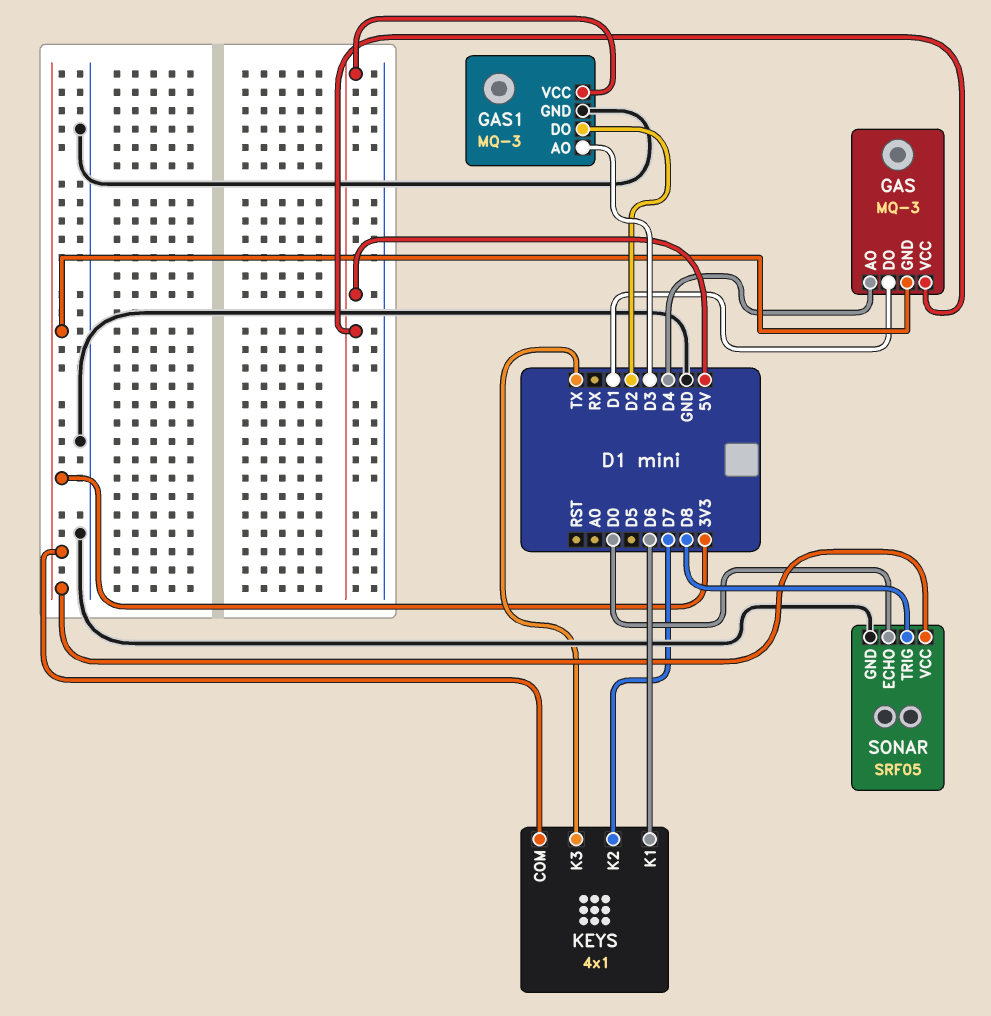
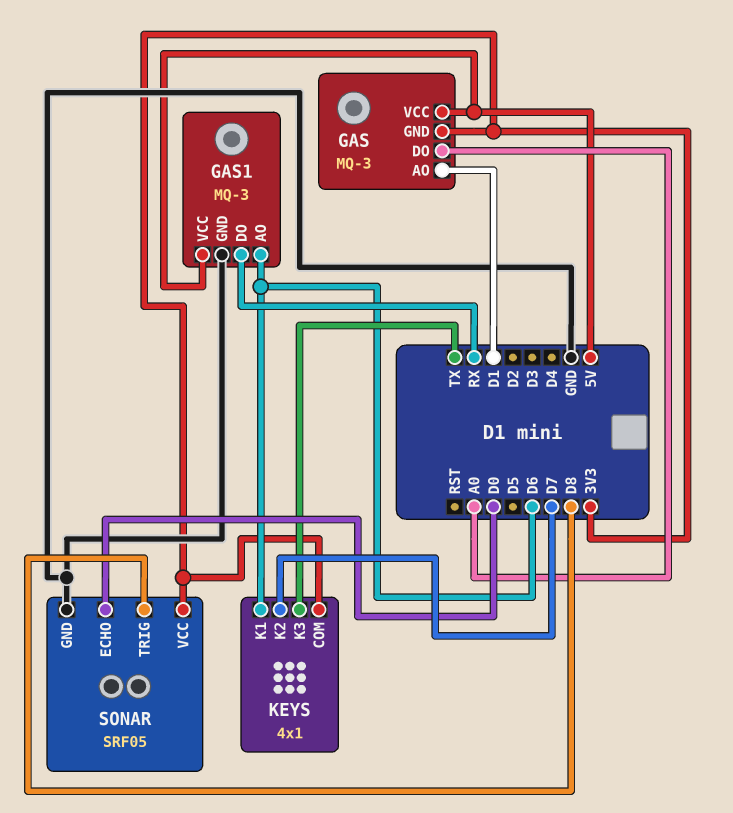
GAS pin AO: D4 -> D1
GAS pin DO: D1 -> A0
GAS1 pin AO: D3 -> D6
GAS1 pin DO: D2 -> RX

